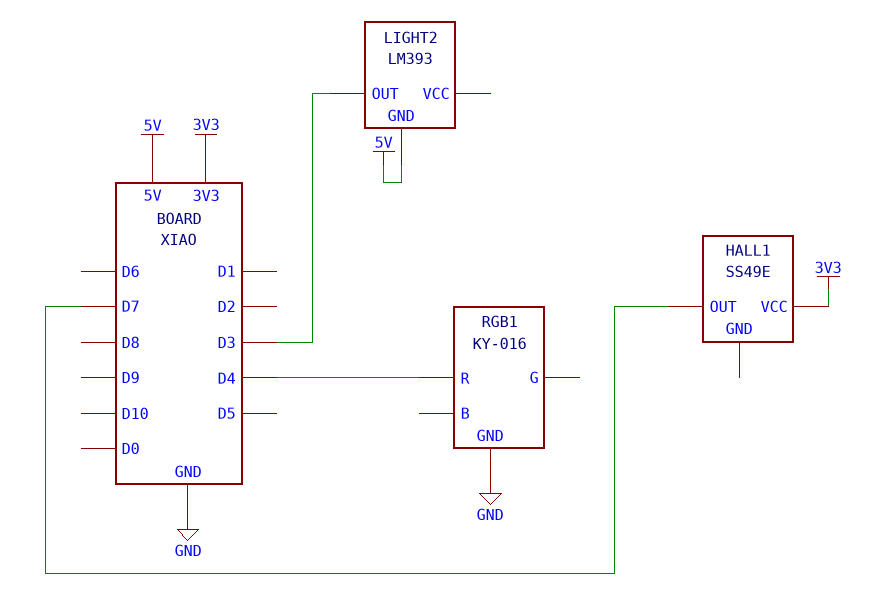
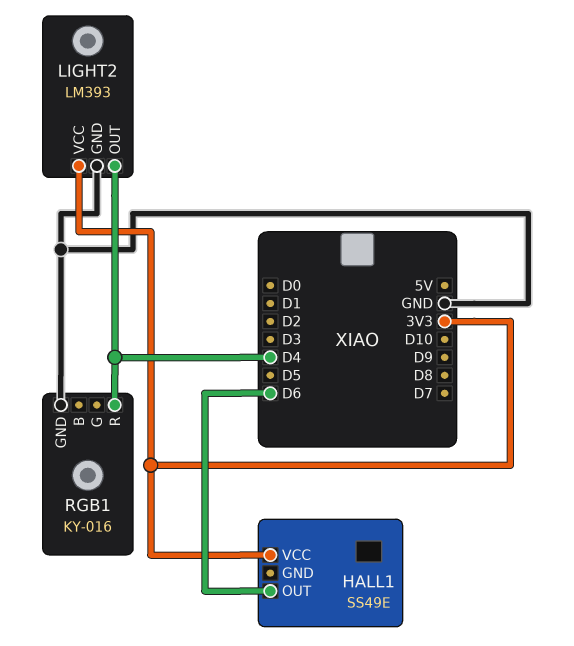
HALL1 pin OUT: D7 -> D6
LIGHT2 pin GND: 5V -> GND
LIGHT2 pin OUT: D3 -> D4
LIGHT2 pin VCC: none -> 3V3

